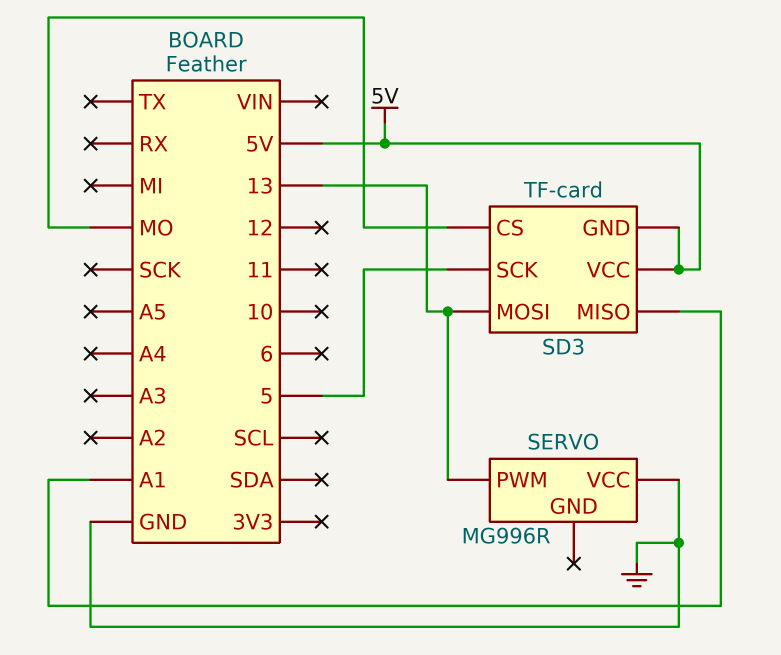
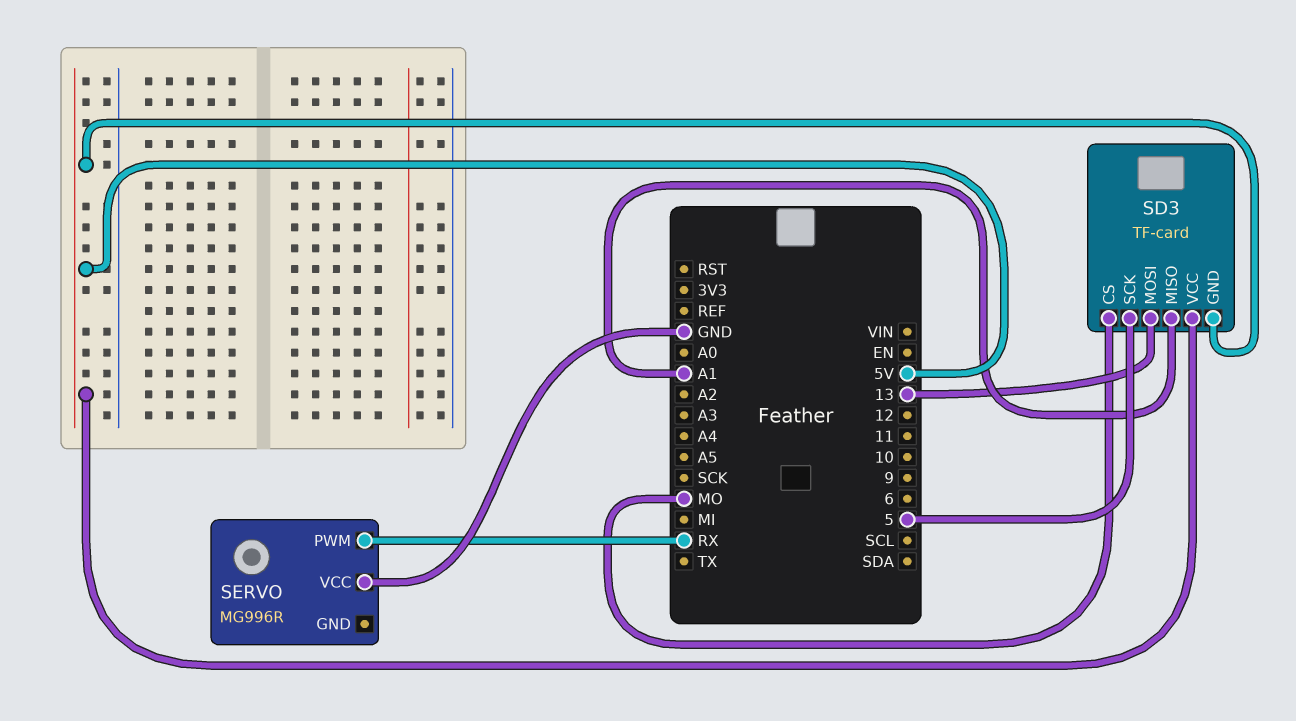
SERVO pin PWM: 13 -> RX

